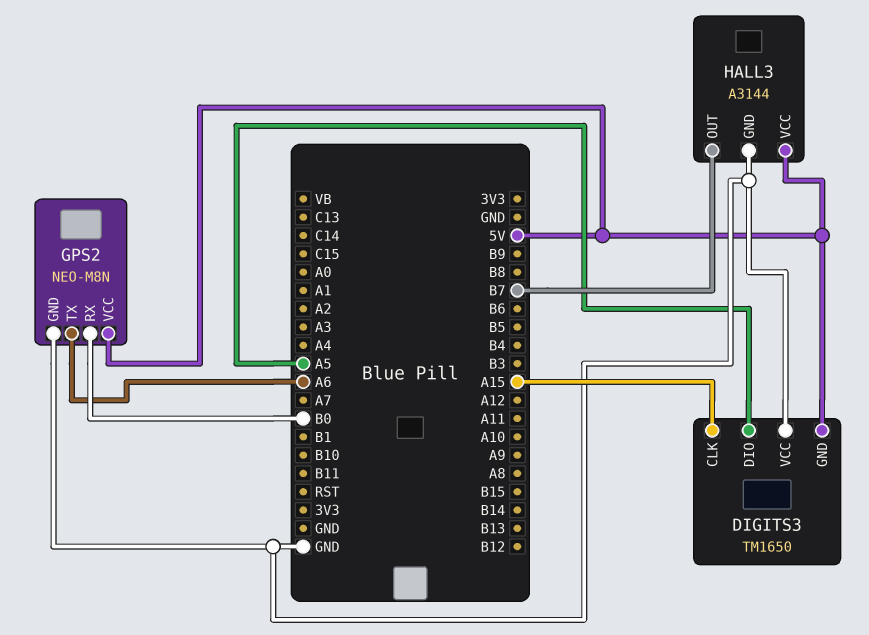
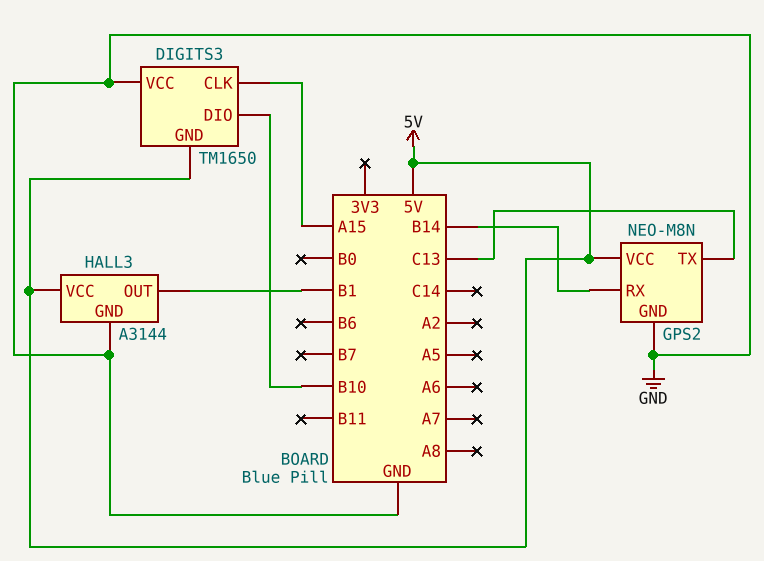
DIGITS3 pin DIO: A5 -> B10
GPS2 pin RX: B0 -> B14
GPS2 pin TX: A6 -> C13
HALL3 pin OUT: B7 -> B1

